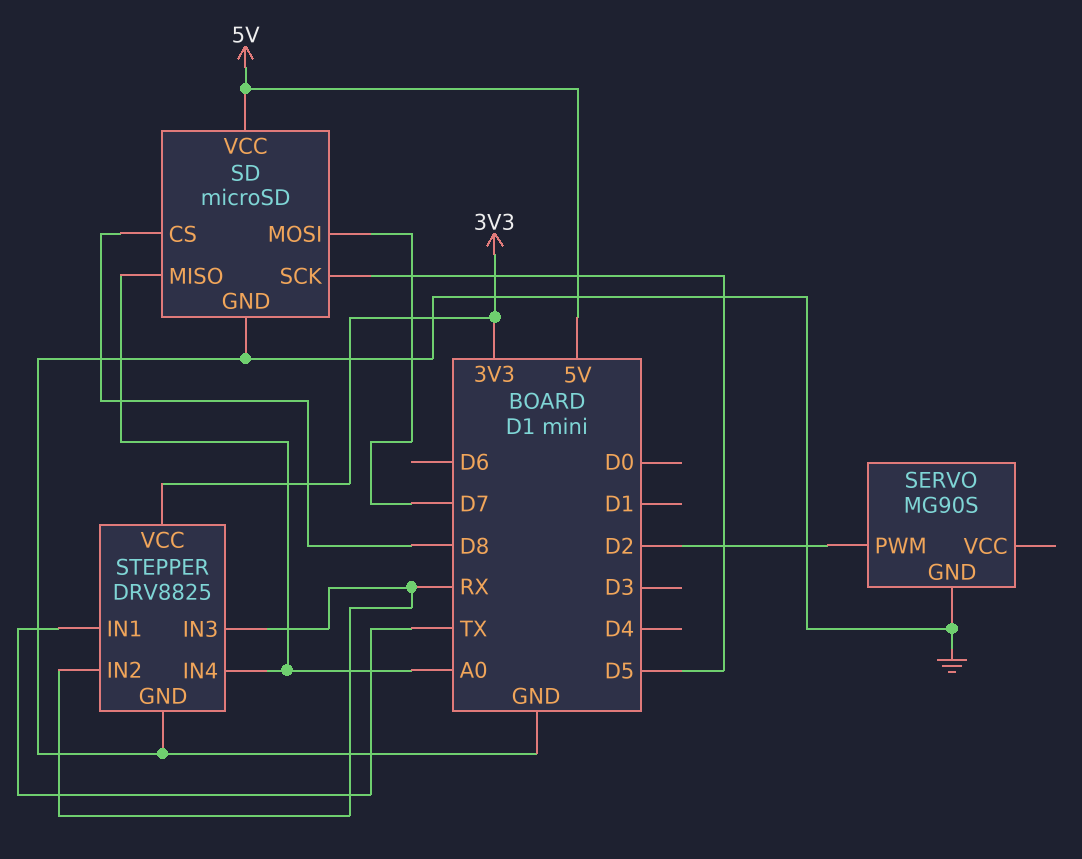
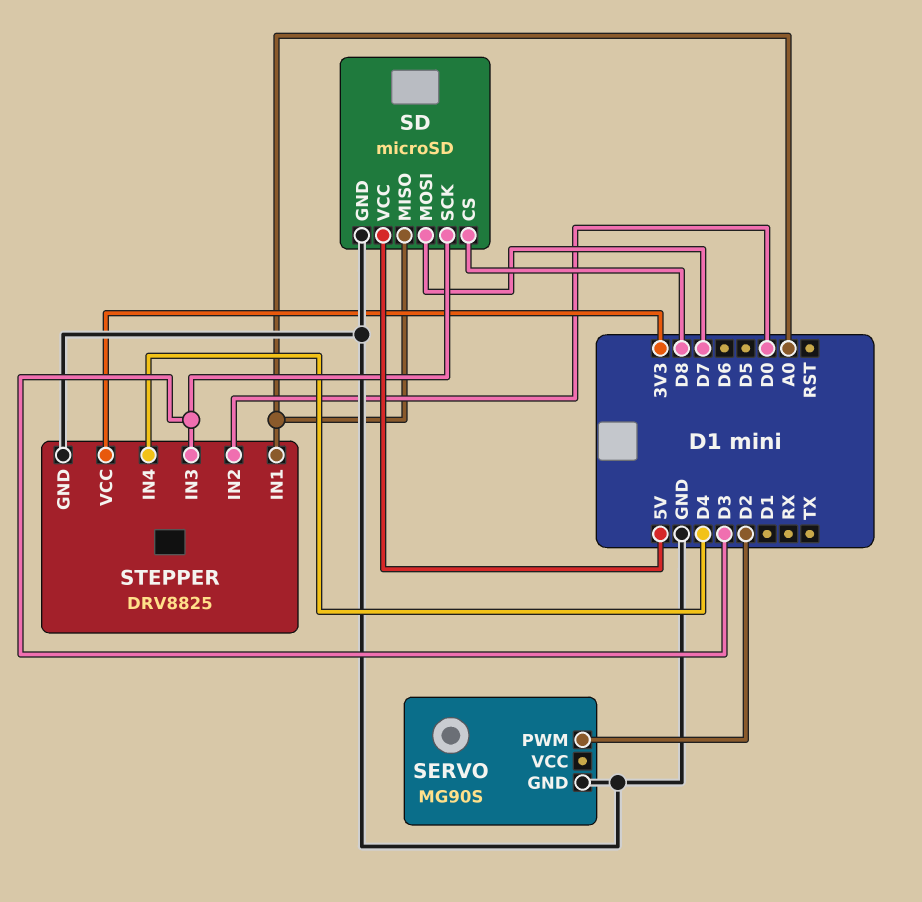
SD pin SCK: D5 -> D3
STEPPER pin IN1: TX -> A0
STEPPER pin IN2: RX -> D0
STEPPER pin IN3: RX -> D3
STEPPER pin IN4: A0 -> D4

